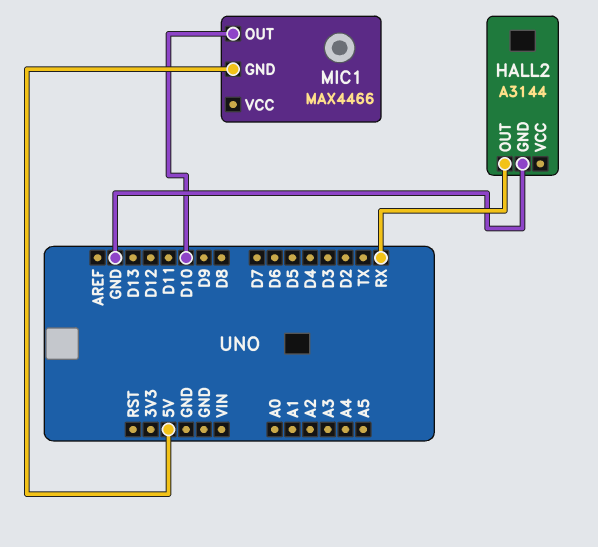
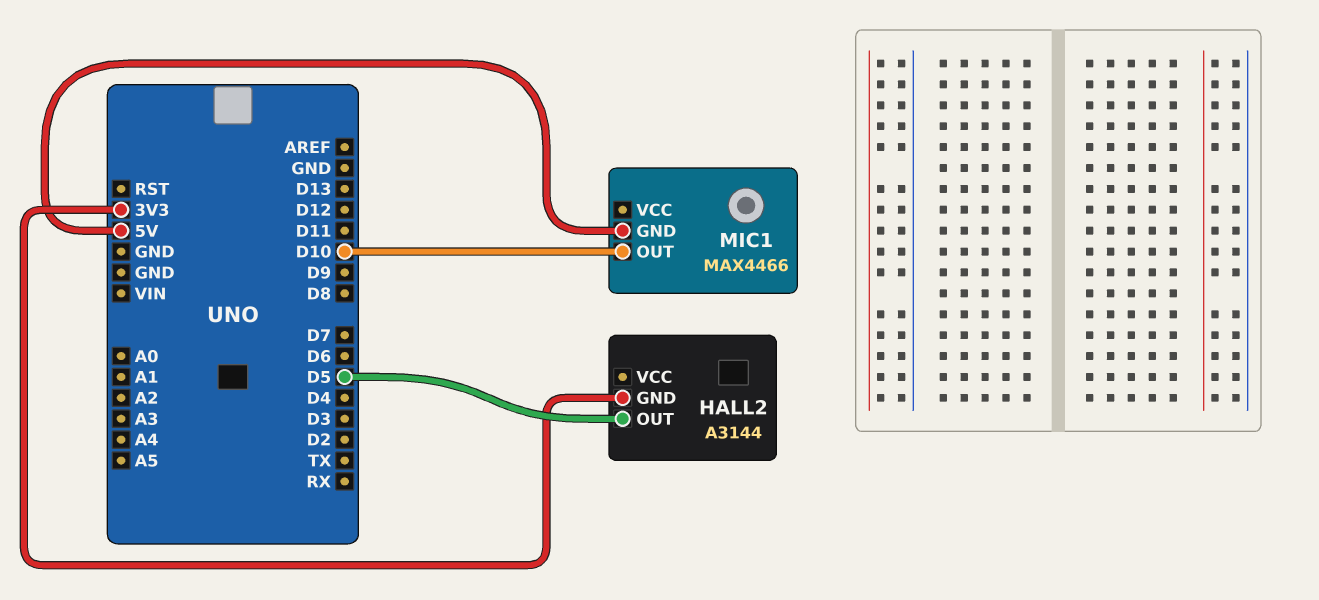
HALL2 pin GND: GND -> 3V3
HALL2 pin OUT: RX -> D5

